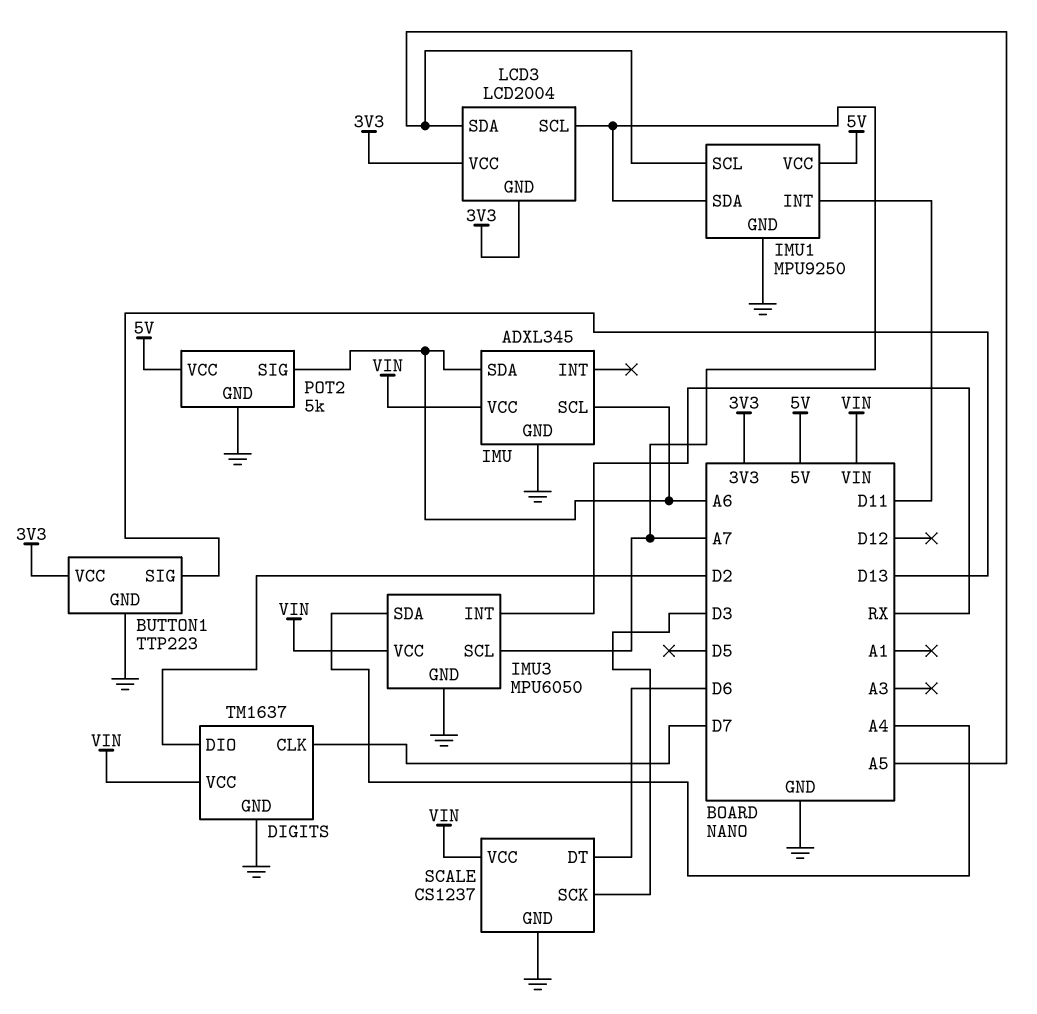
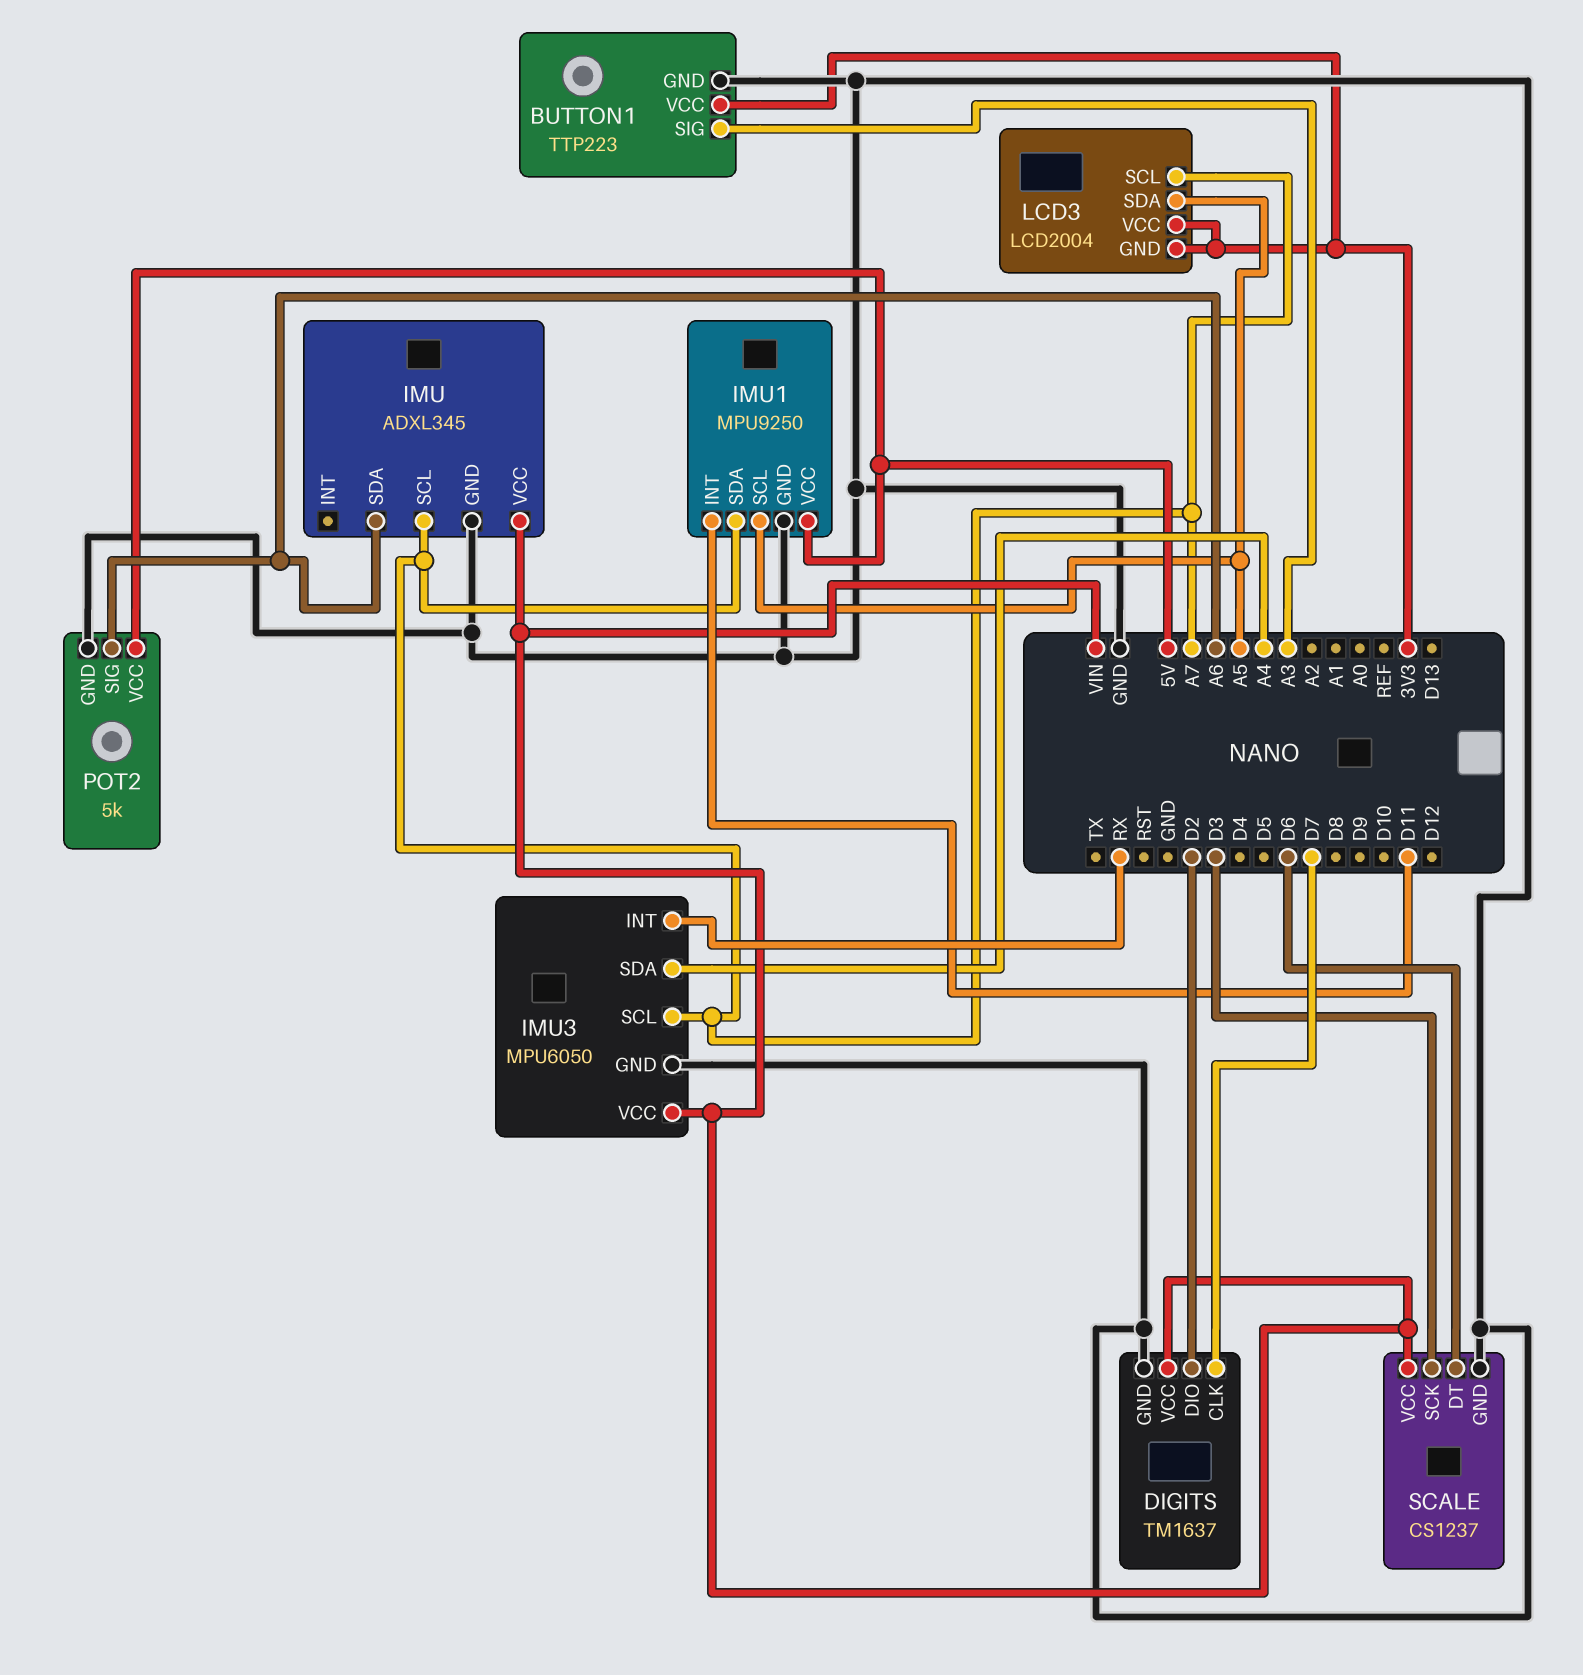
BUTTON1 pin SIG: D13 -> A3
IMU pin SCL: A6 -> A7

